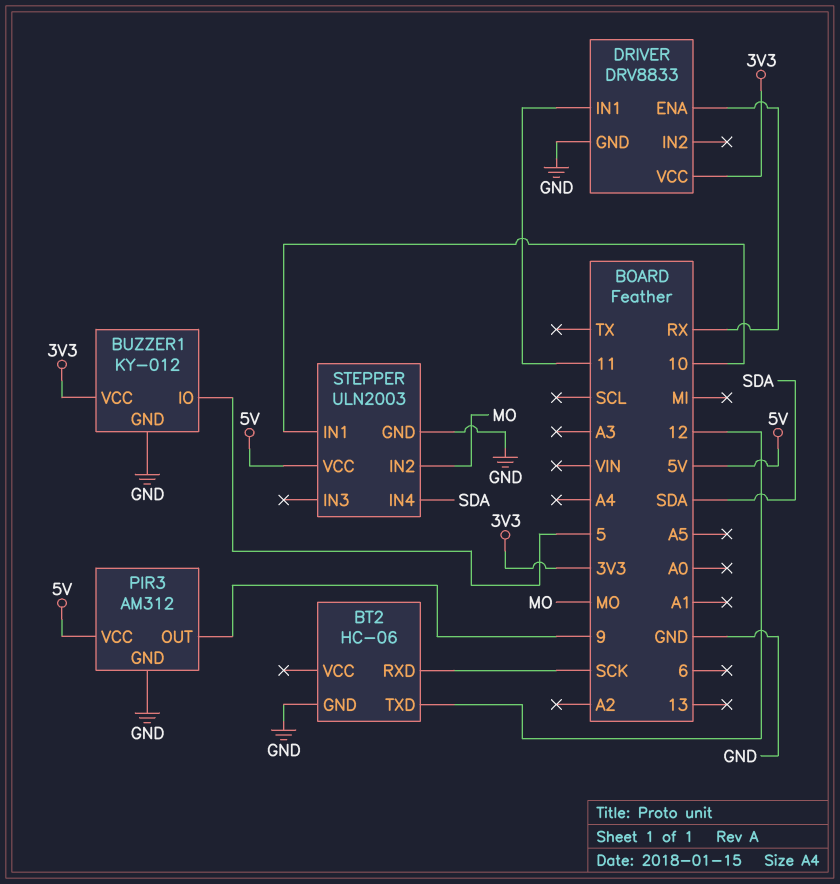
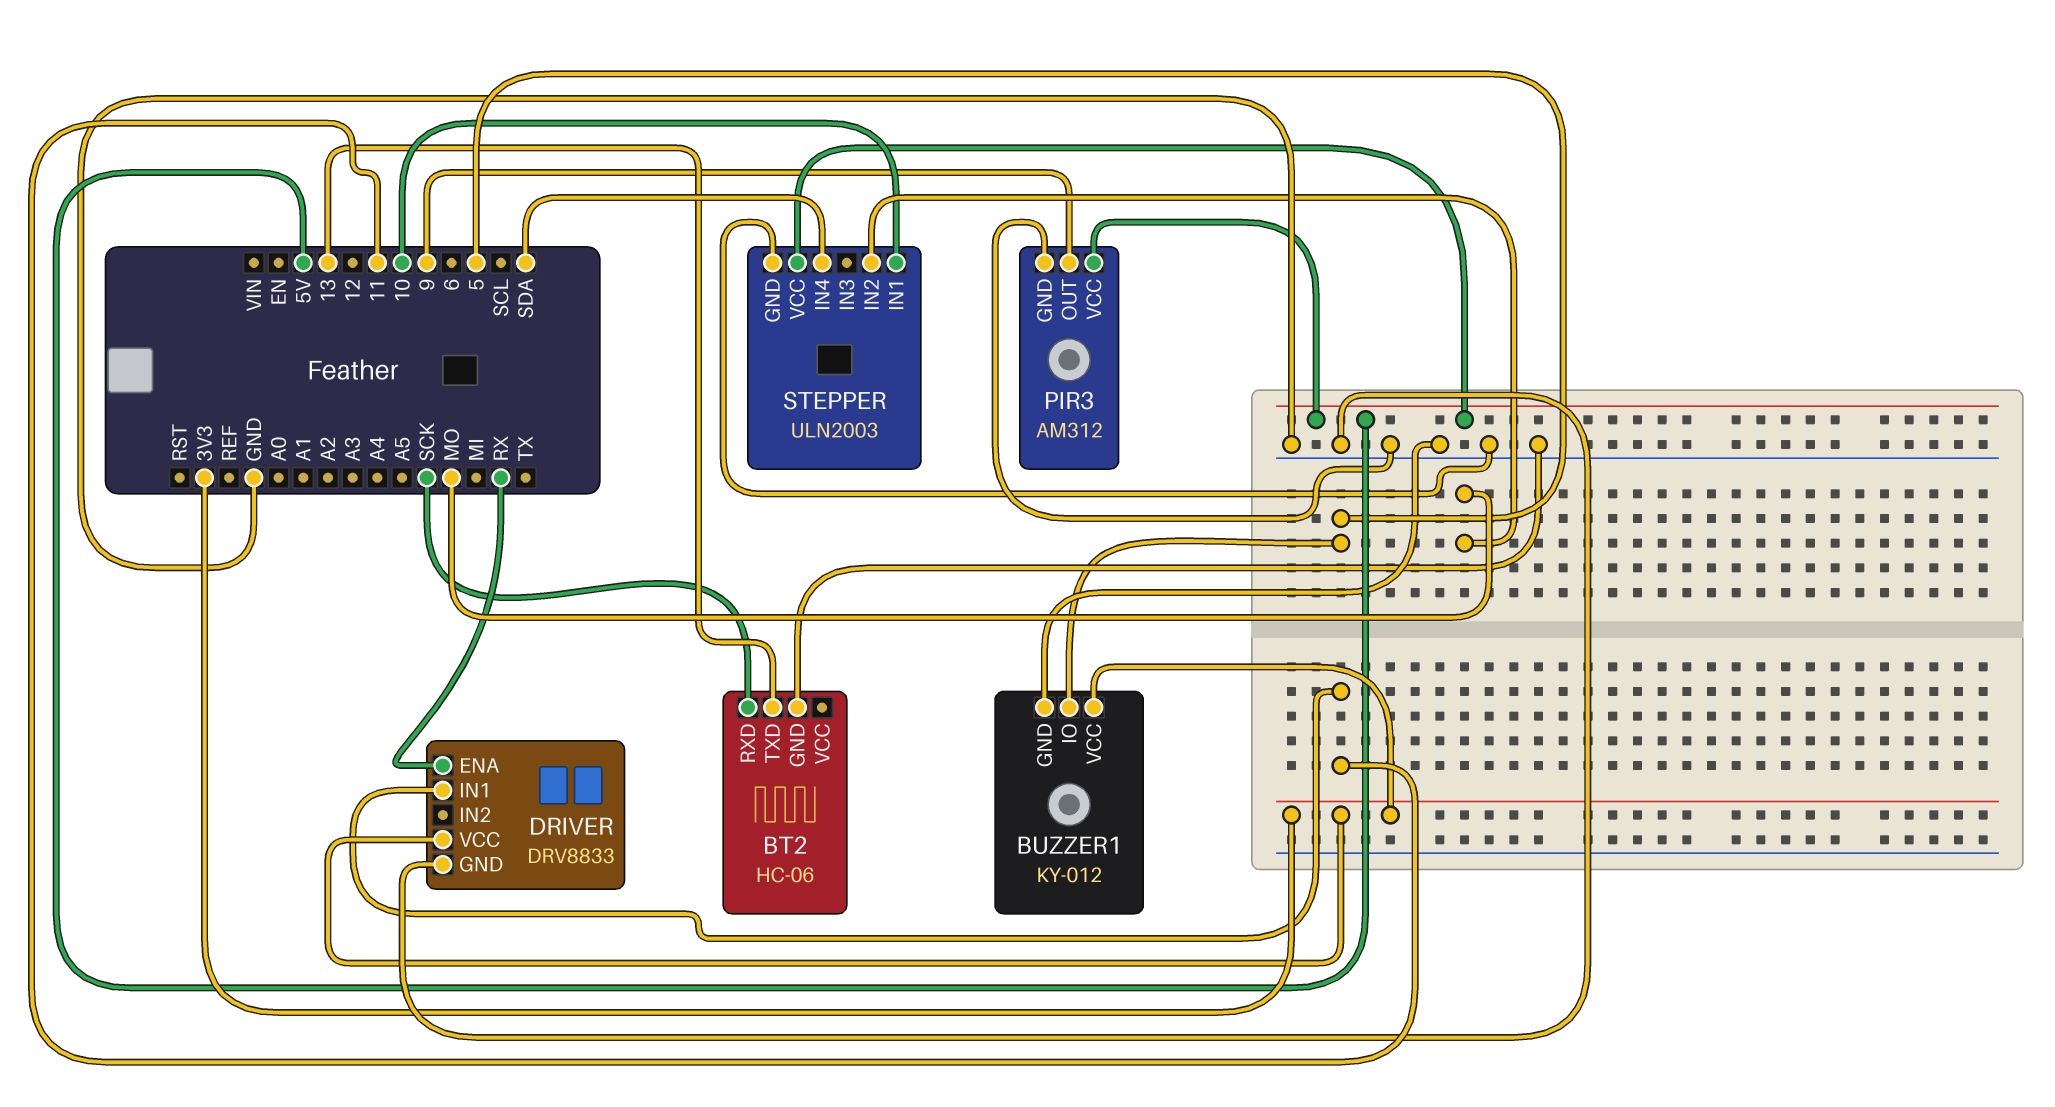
BT2 pin TXD: 12 -> 13

